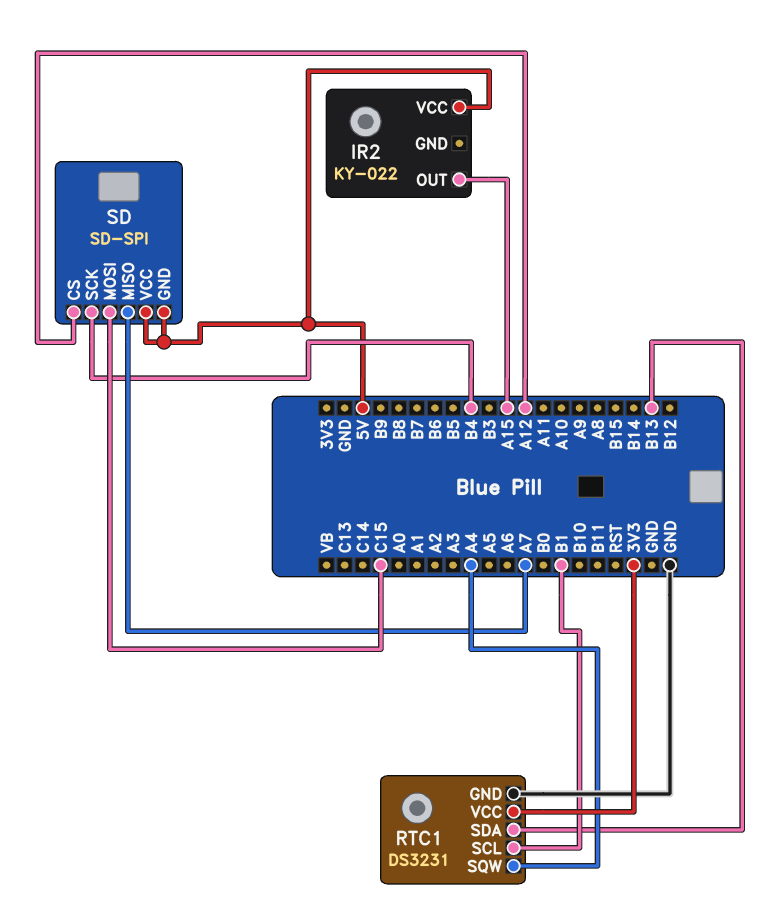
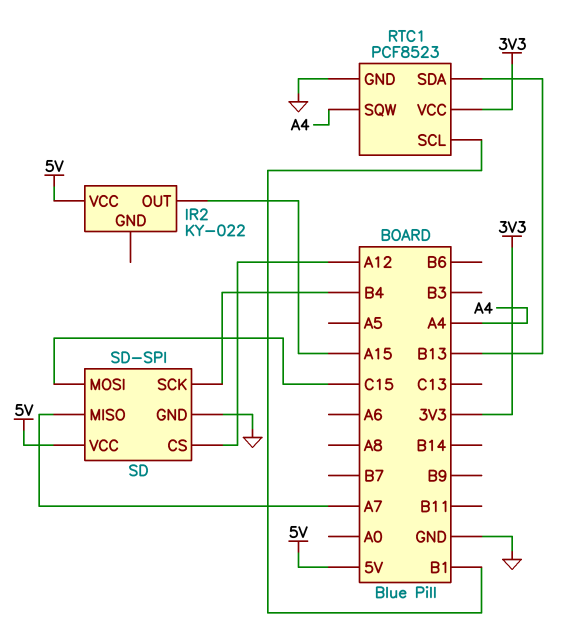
RTC1: DS3231 -> PCF8523
SD pin GND: 5V -> GND

